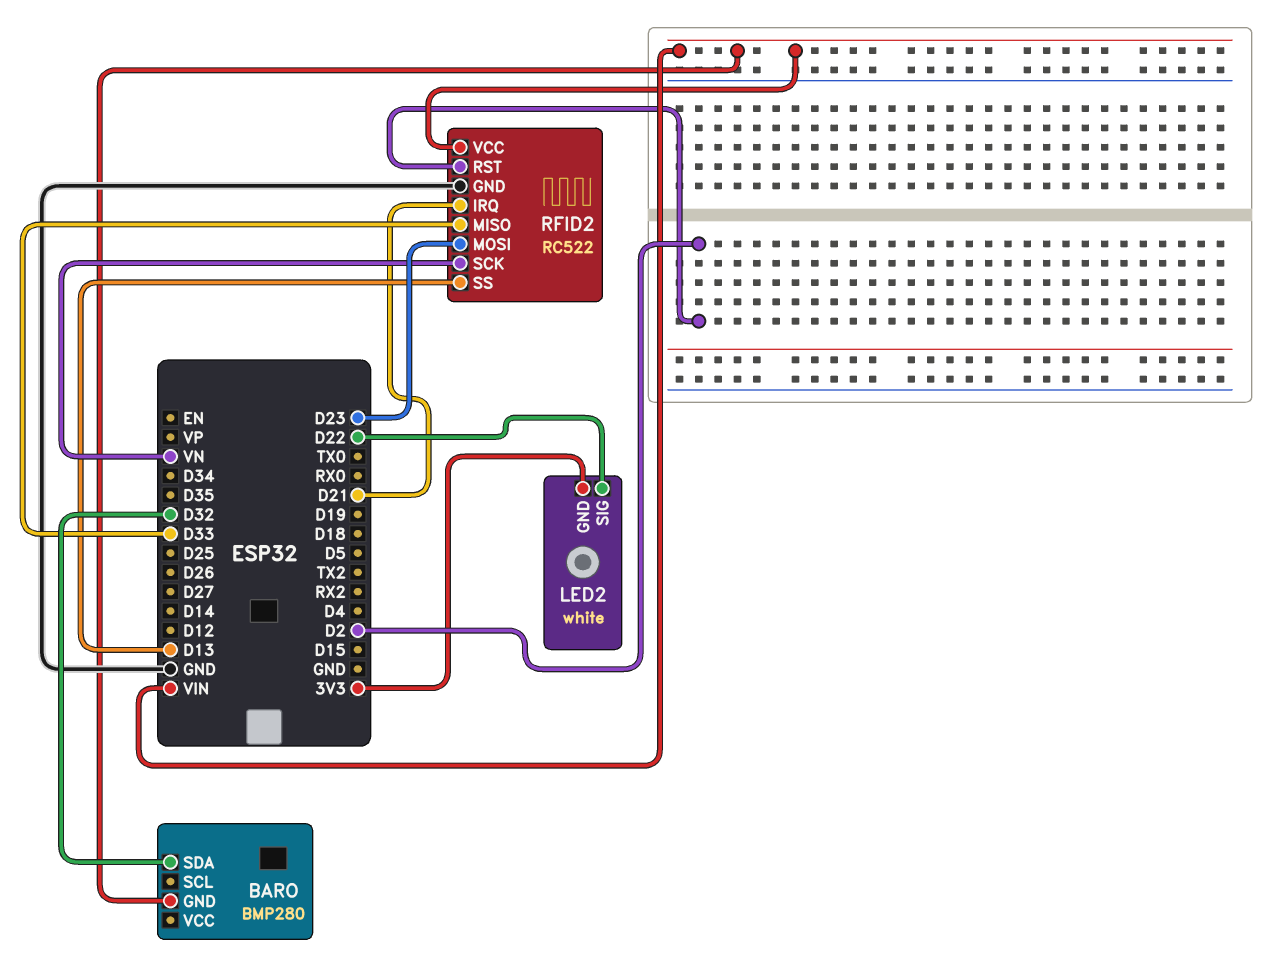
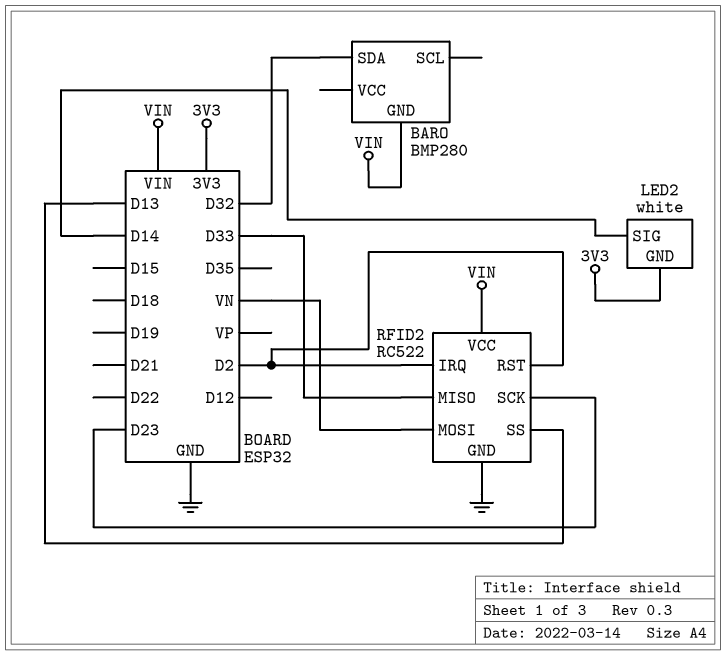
LED2 pin SIG: D22 -> D14
RFID2 pin IRQ: D21 -> D2
RFID2 pin MOSI: D23 -> VN
RFID2 pin SCK: VN -> D23

